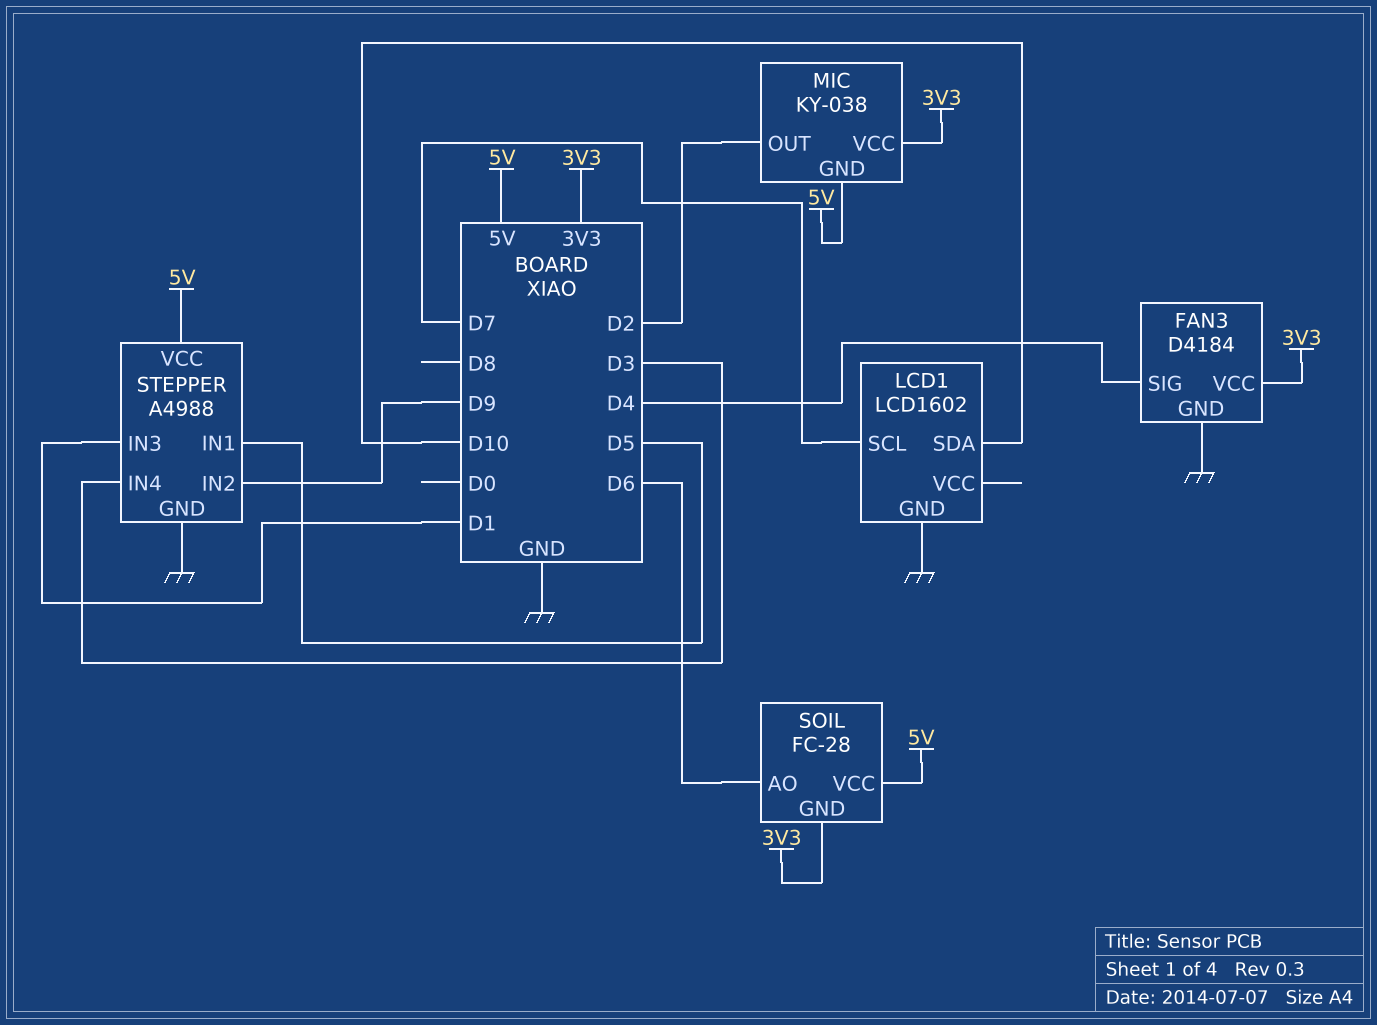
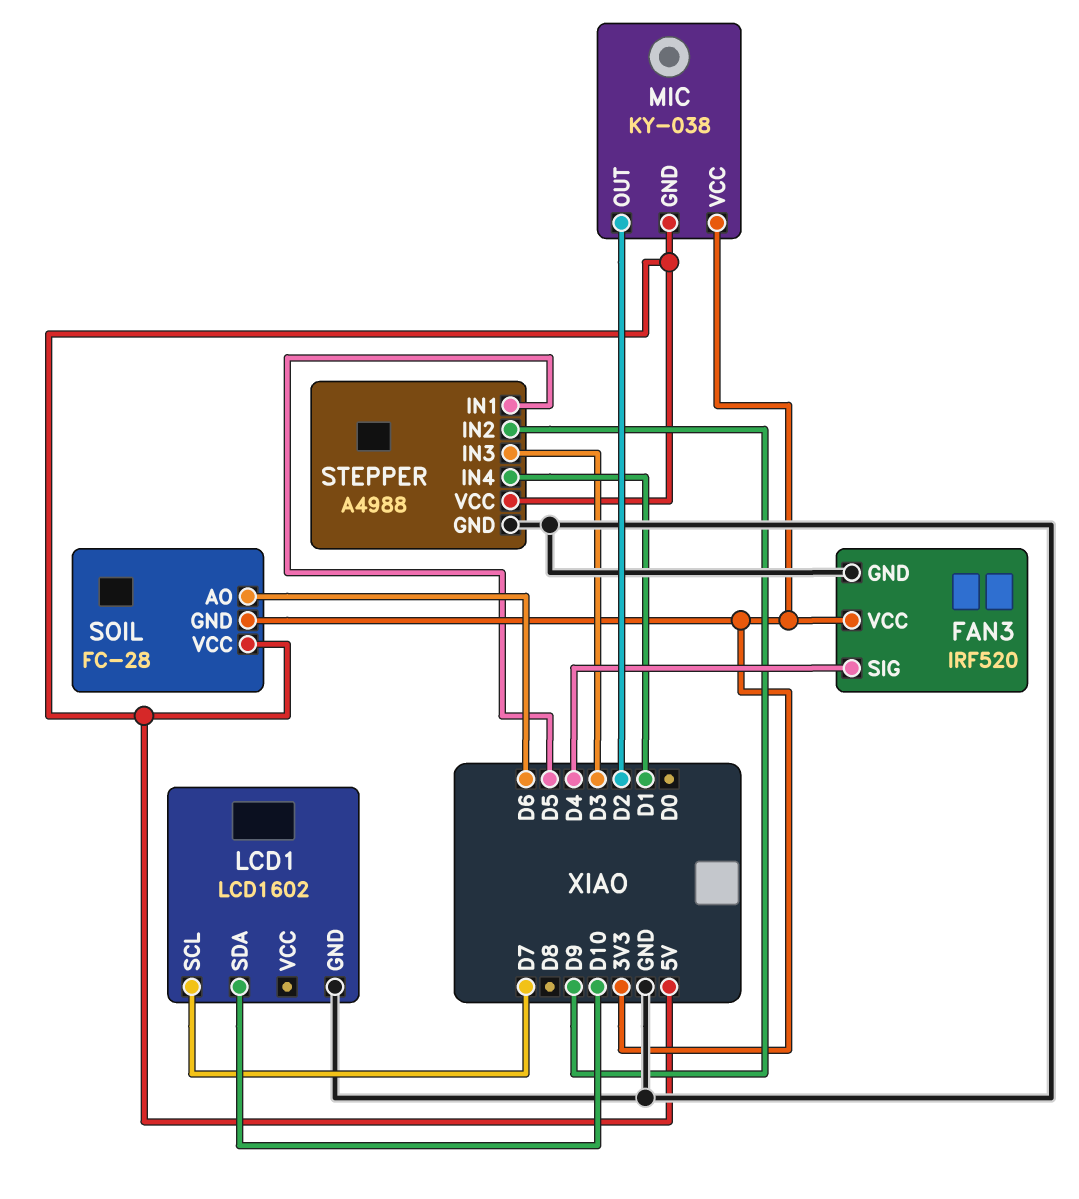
FAN3: D4184 -> IRF520
STEPPER pin IN3: D1 -> D3
STEPPER pin IN4: D3 -> D1

